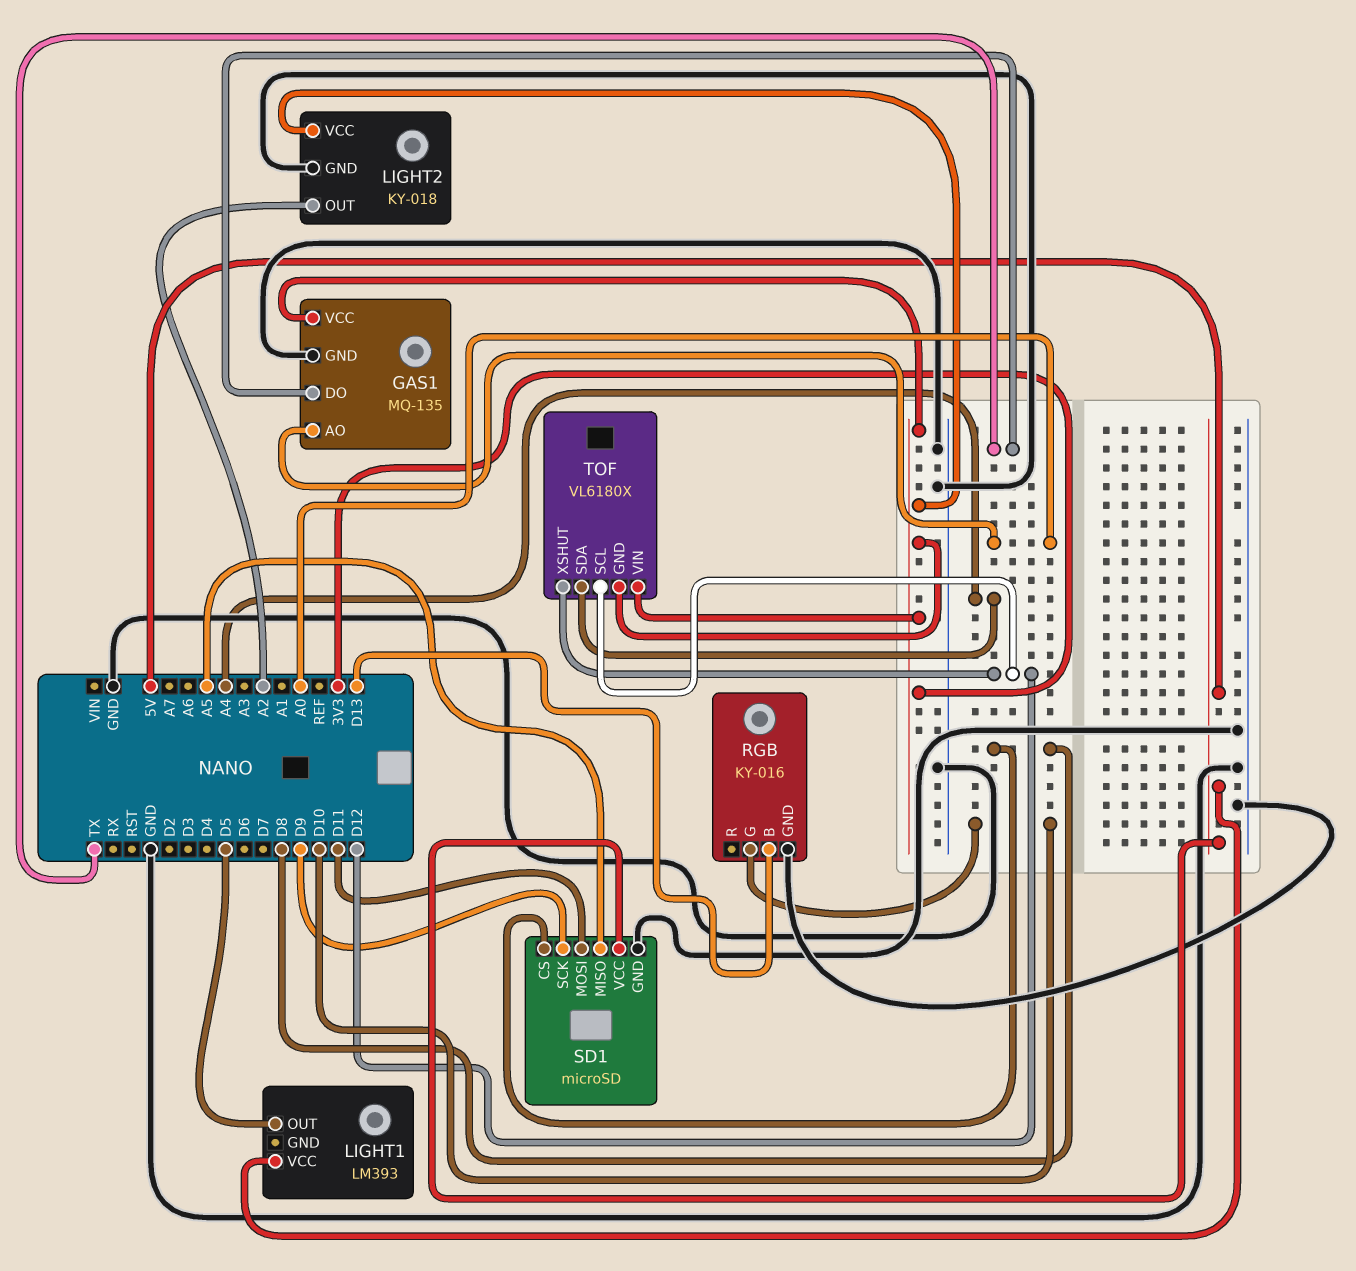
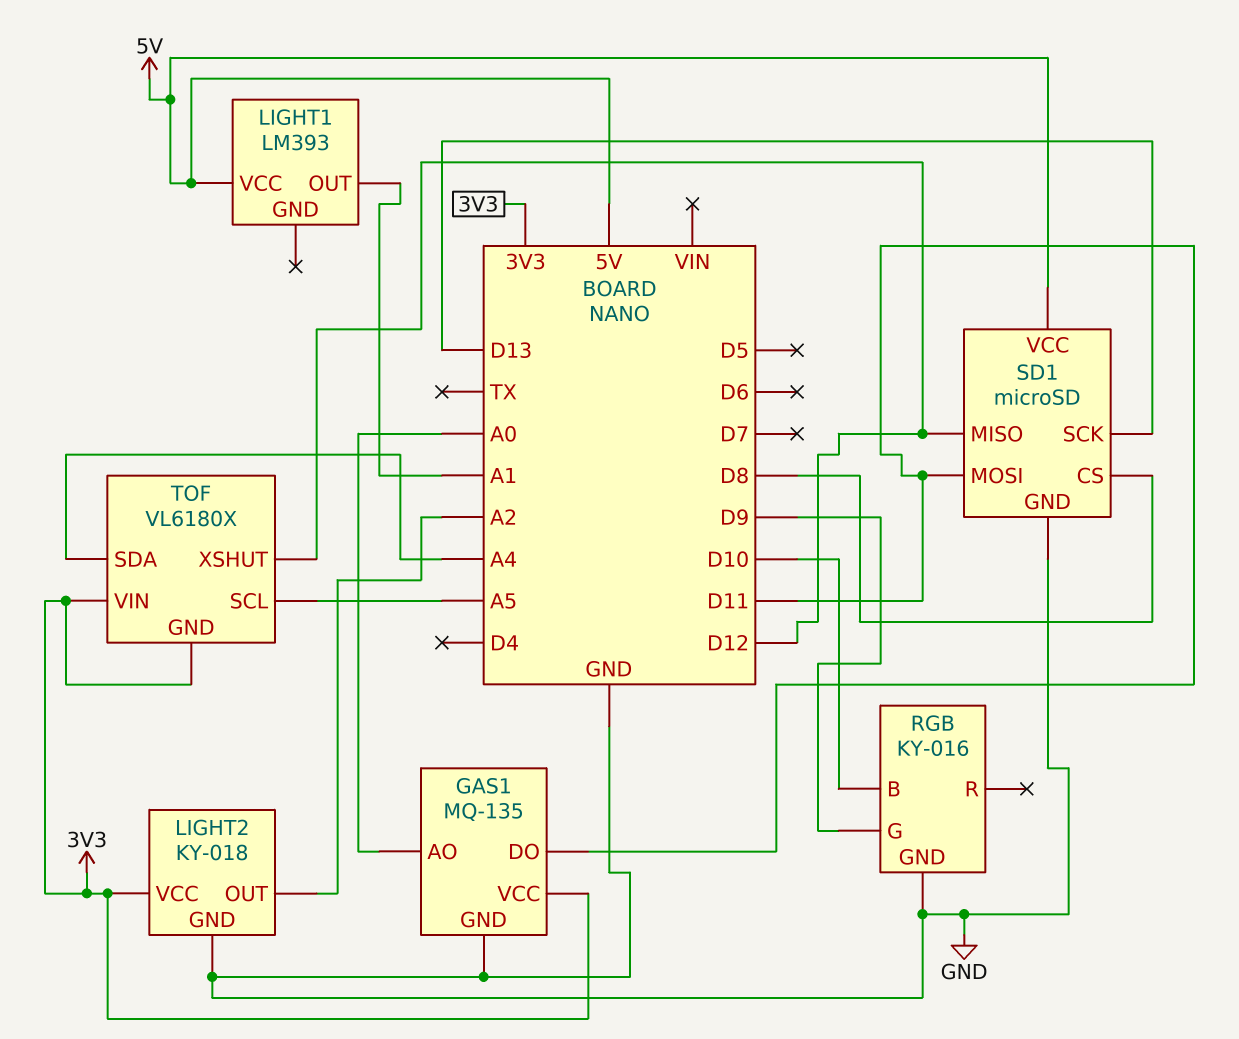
GAS1 pin DO: TX -> D11
LIGHT1 pin OUT: D5 -> A1
RGB pin B: D13 -> D10
RGB pin G: D10 -> D9
SD1 pin MISO: A5 -> D12
SD1 pin SCK: D9 -> D13
TOF pin SCL: D12 -> A5

